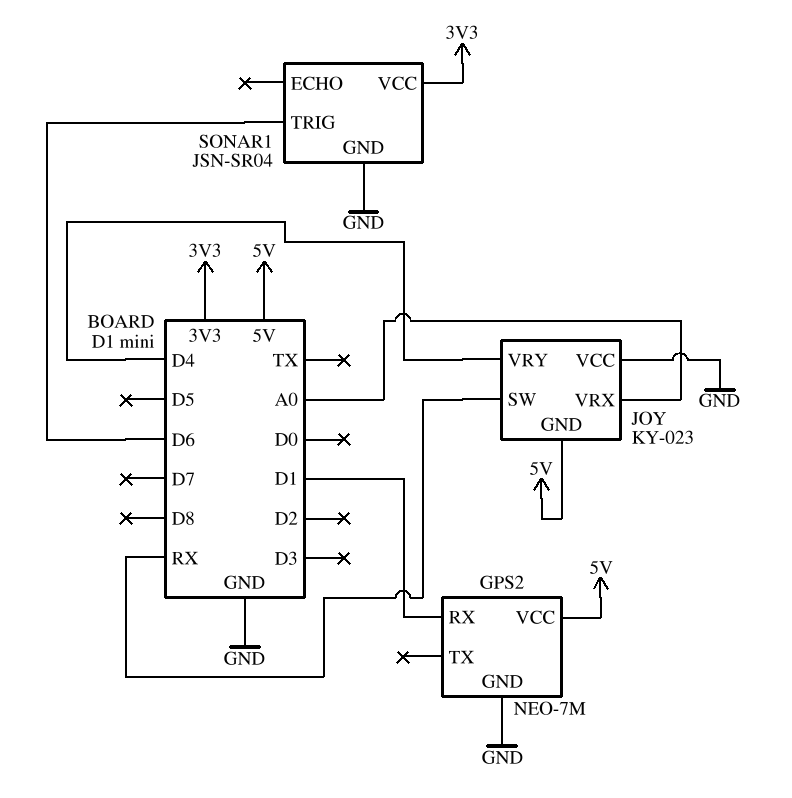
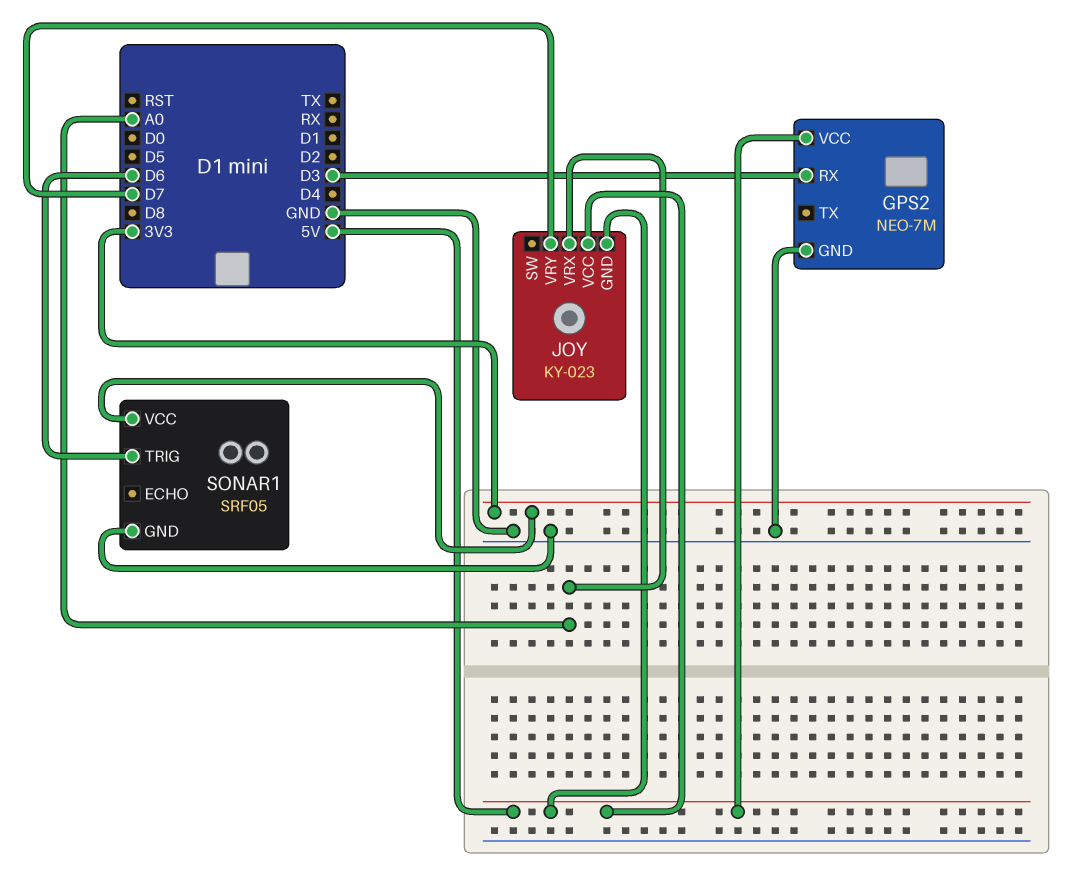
GPS2 pin RX: D1 -> D3
JOY pin SW: RX -> none
JOY pin VCC: GND -> 5V
JOY pin VRY: D4 -> D7
SONAR1: JSN-SR04 -> SRF05

